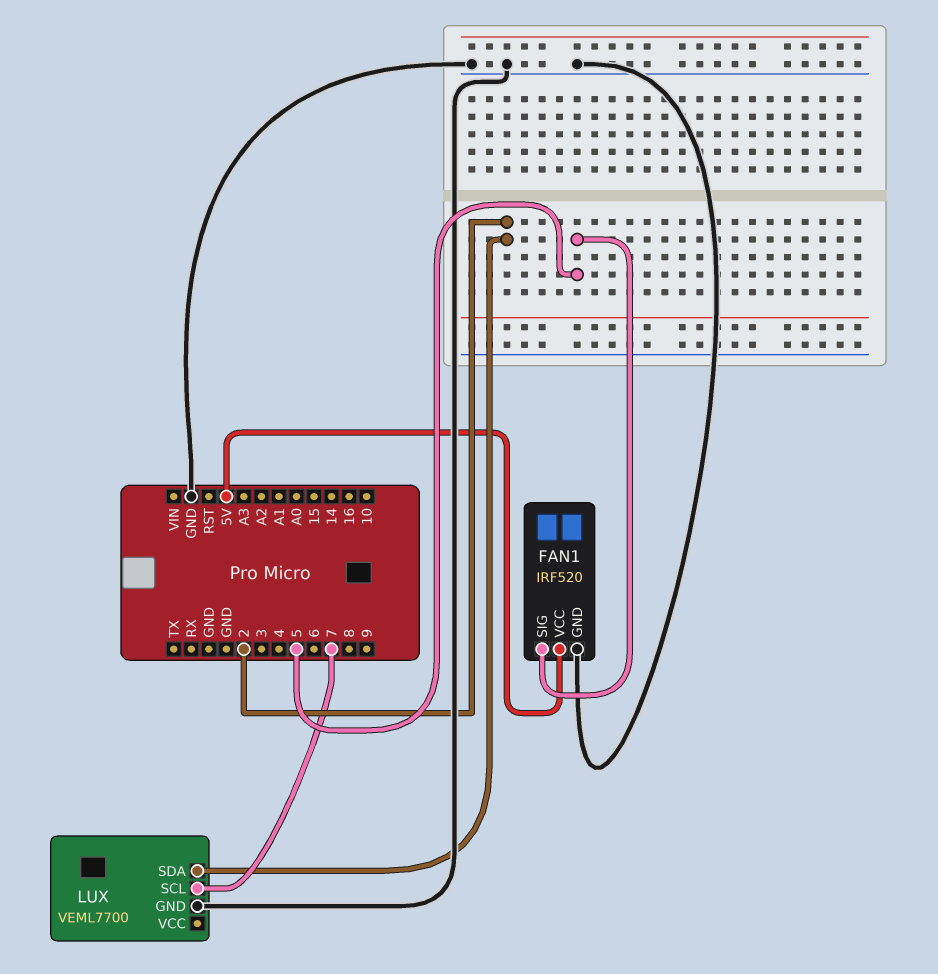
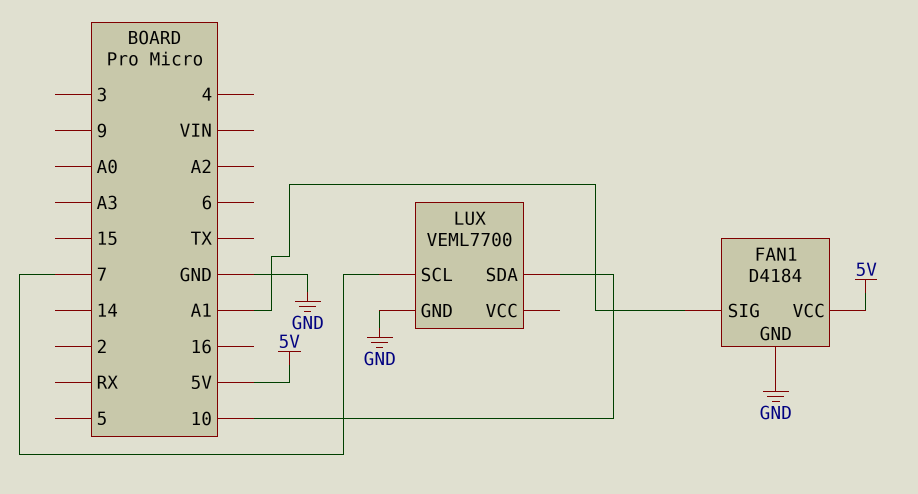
FAN1: IRF520 -> D4184
FAN1 pin SIG: 5 -> A1
LUX pin SDA: 2 -> 10

